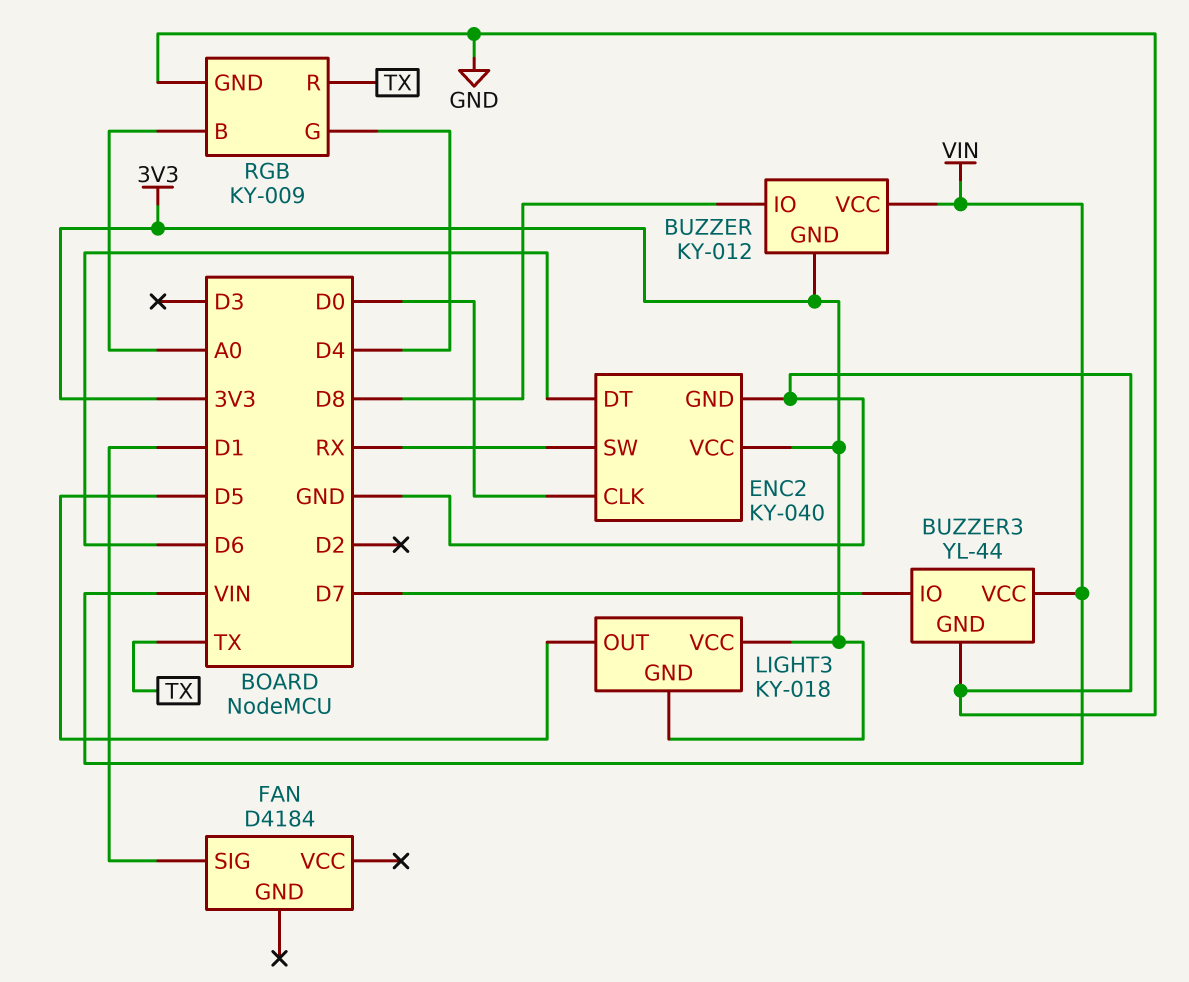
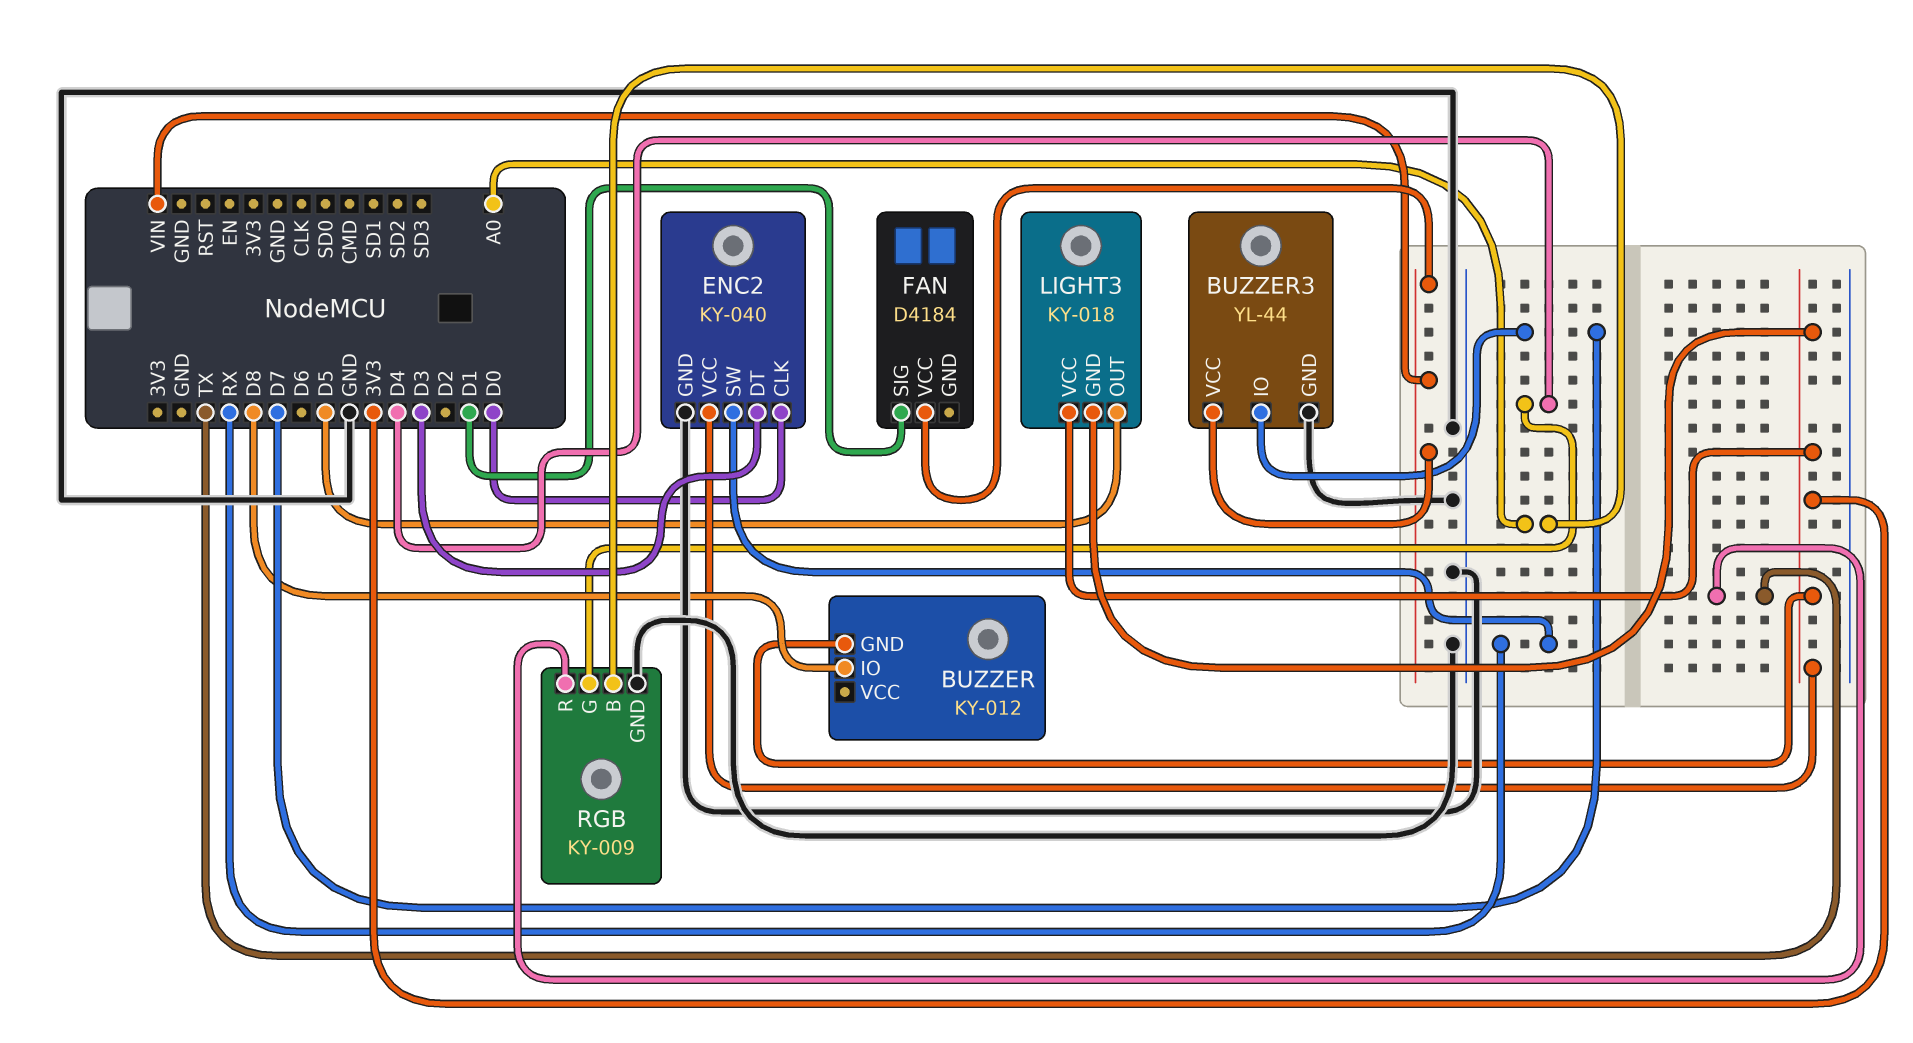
BUZZER pin VCC: VIN -> none
ENC2 pin DT: D6 -> D3
FAN pin VCC: none -> VIN

